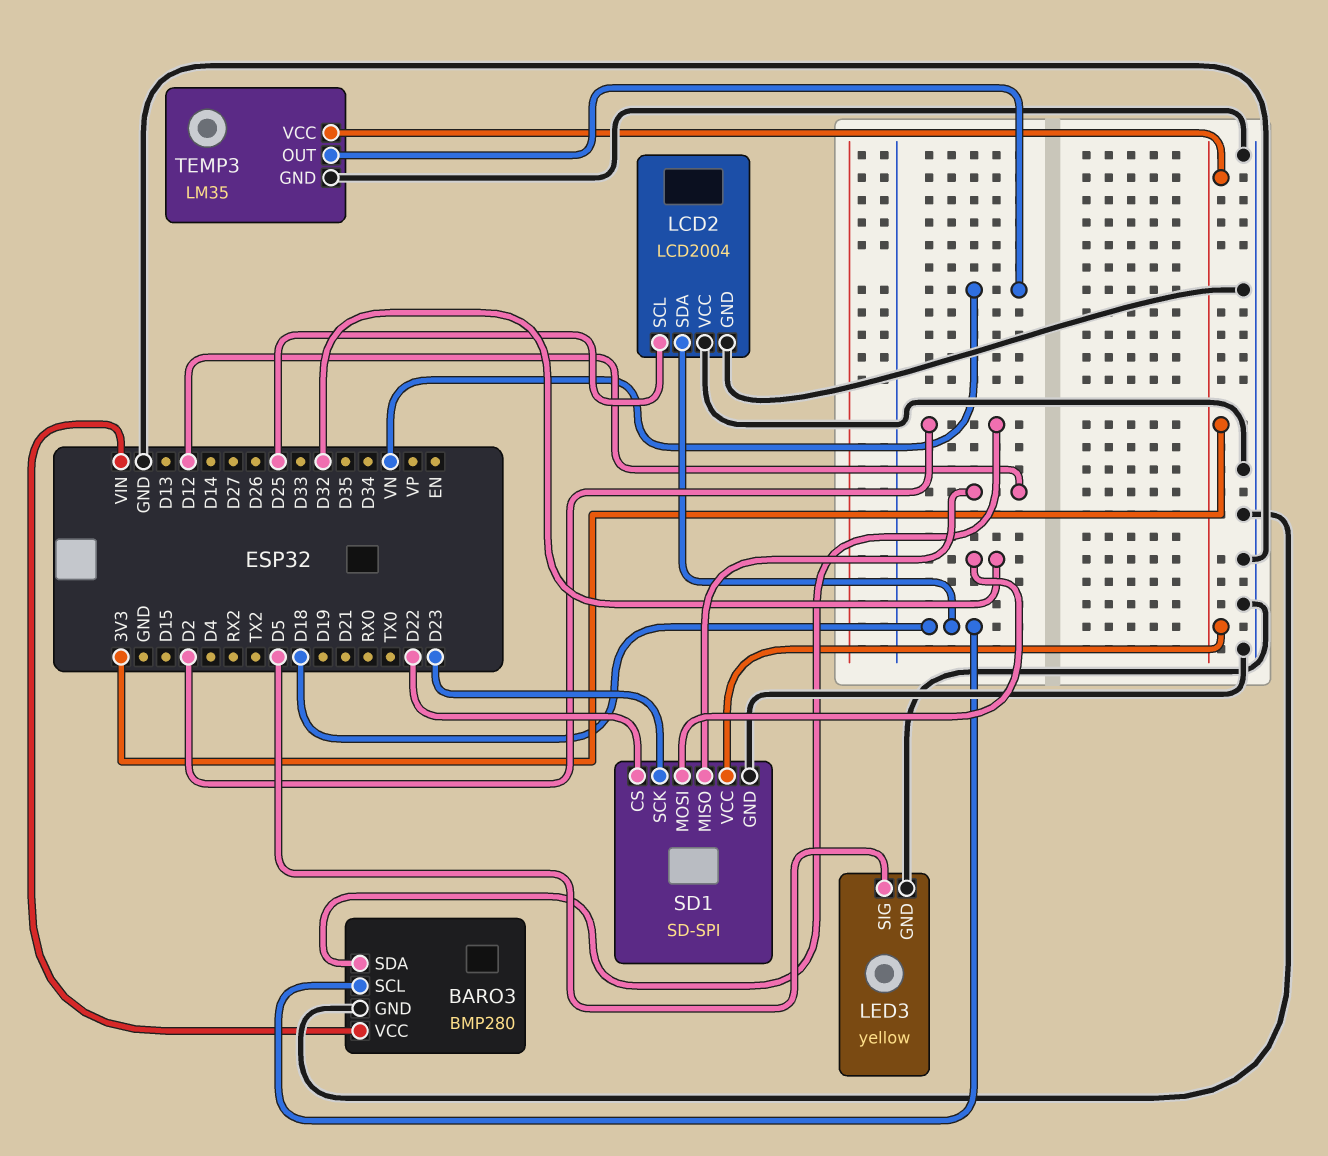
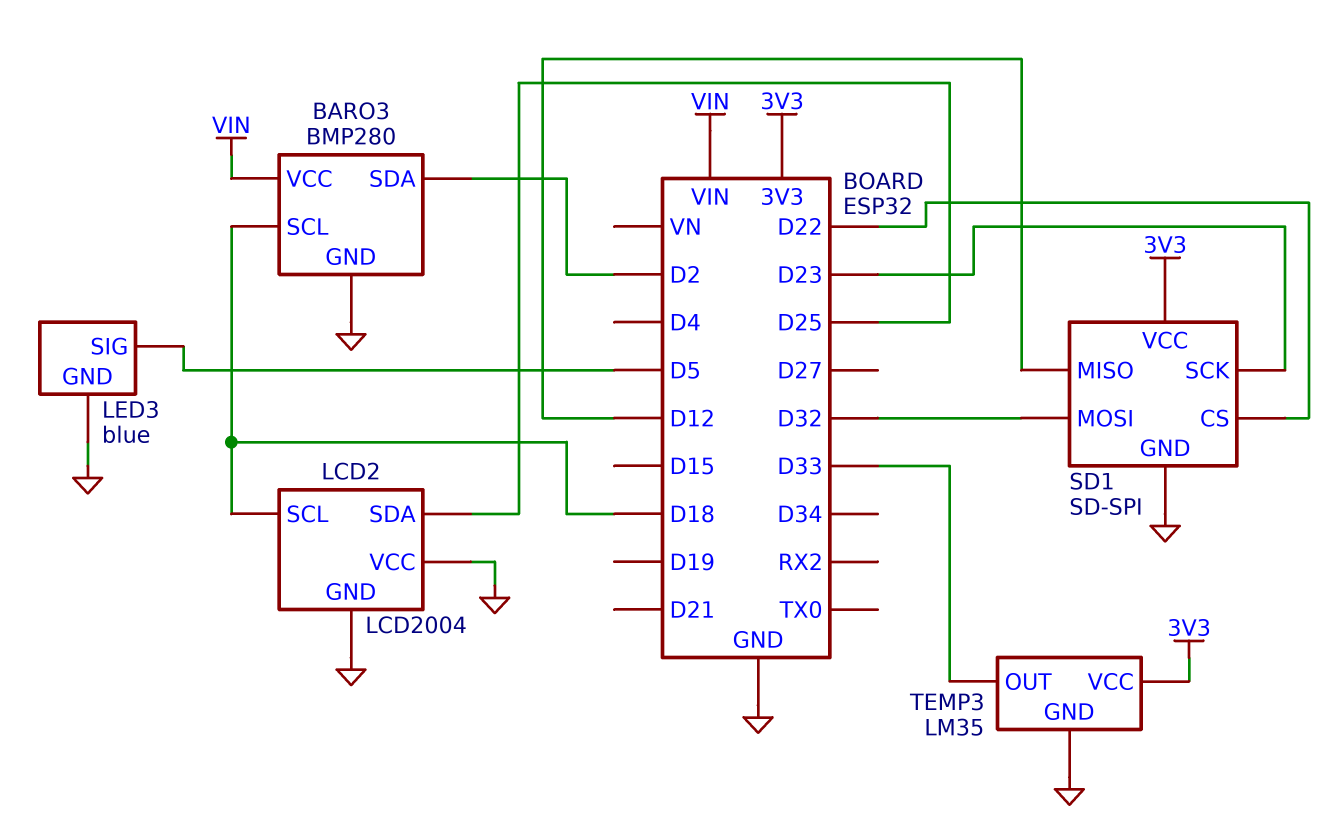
LCD2 pin SCL: D25 -> D18
LCD2 pin SDA: D18 -> D25
LED3: yellow -> blue
TEMP3 pin OUT: VN -> D33

